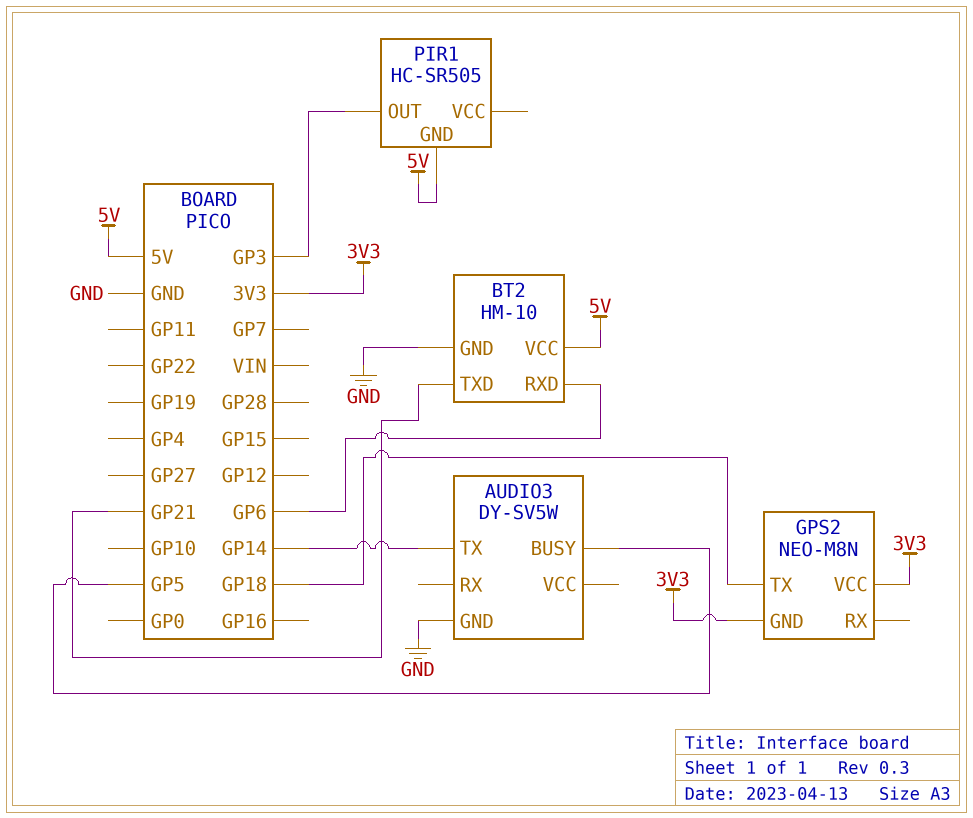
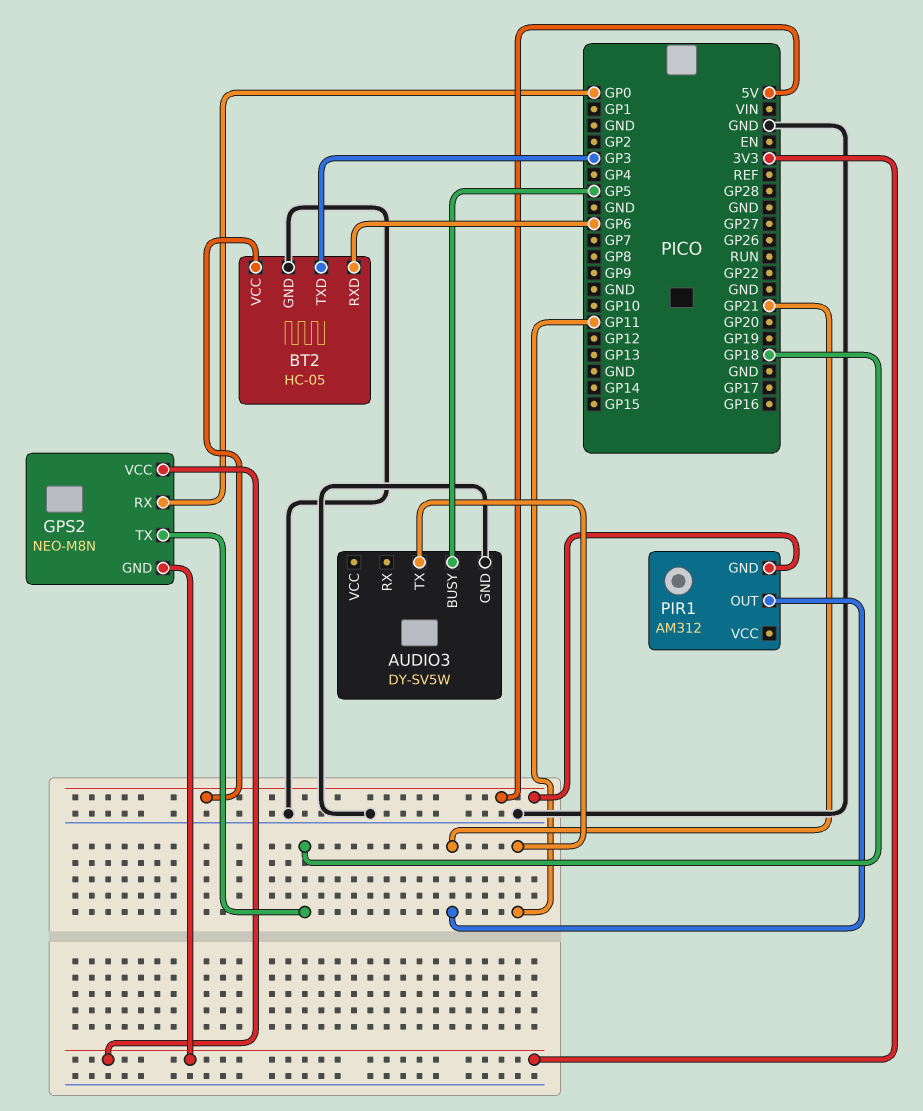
AUDIO3 pin TX: GP14 -> GP11
BT2: HM-10 -> HC-05
BT2 pin TXD: GP21 -> GP3
GPS2 pin RX: none -> GP0
PIR1: HC-SR505 -> AM312
PIR1 pin OUT: GP3 -> GP21

